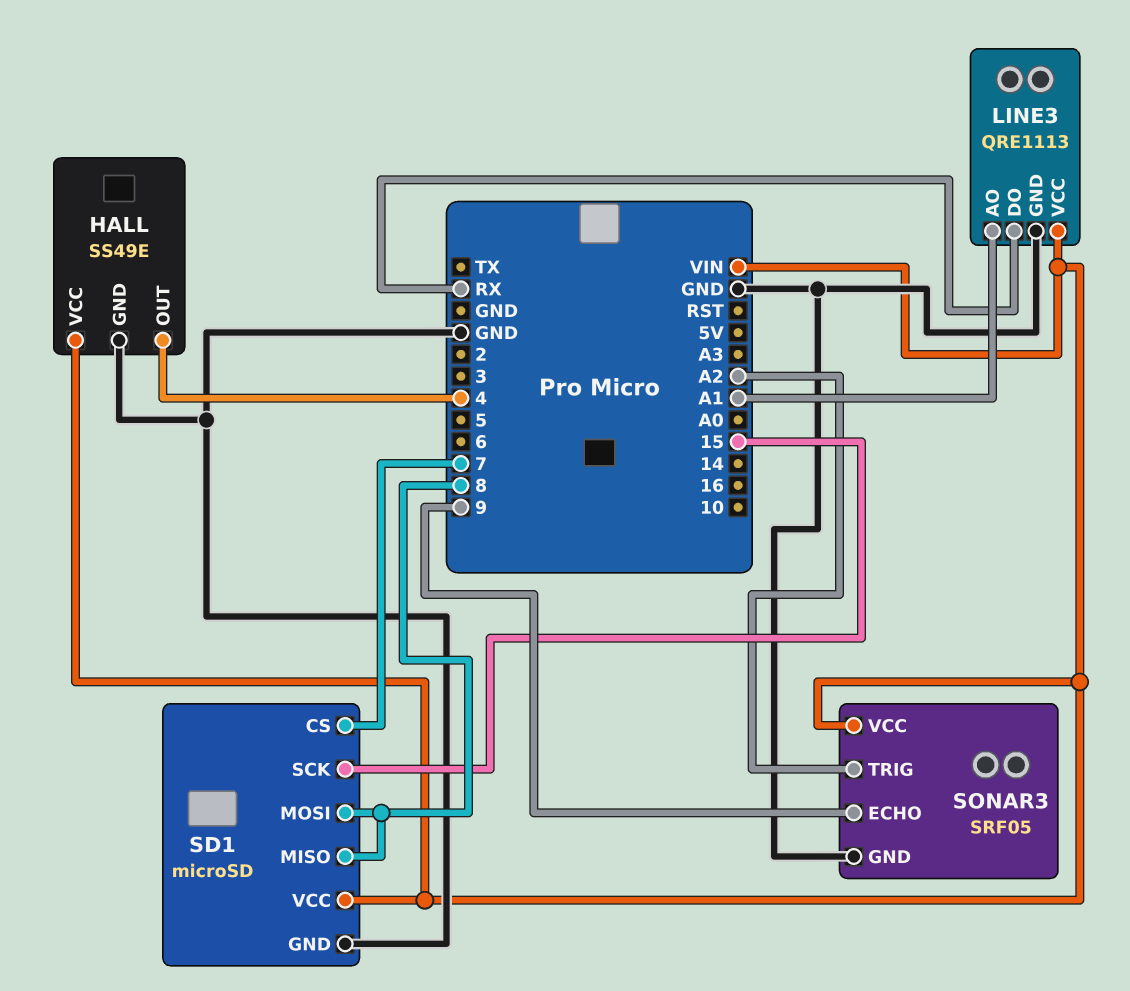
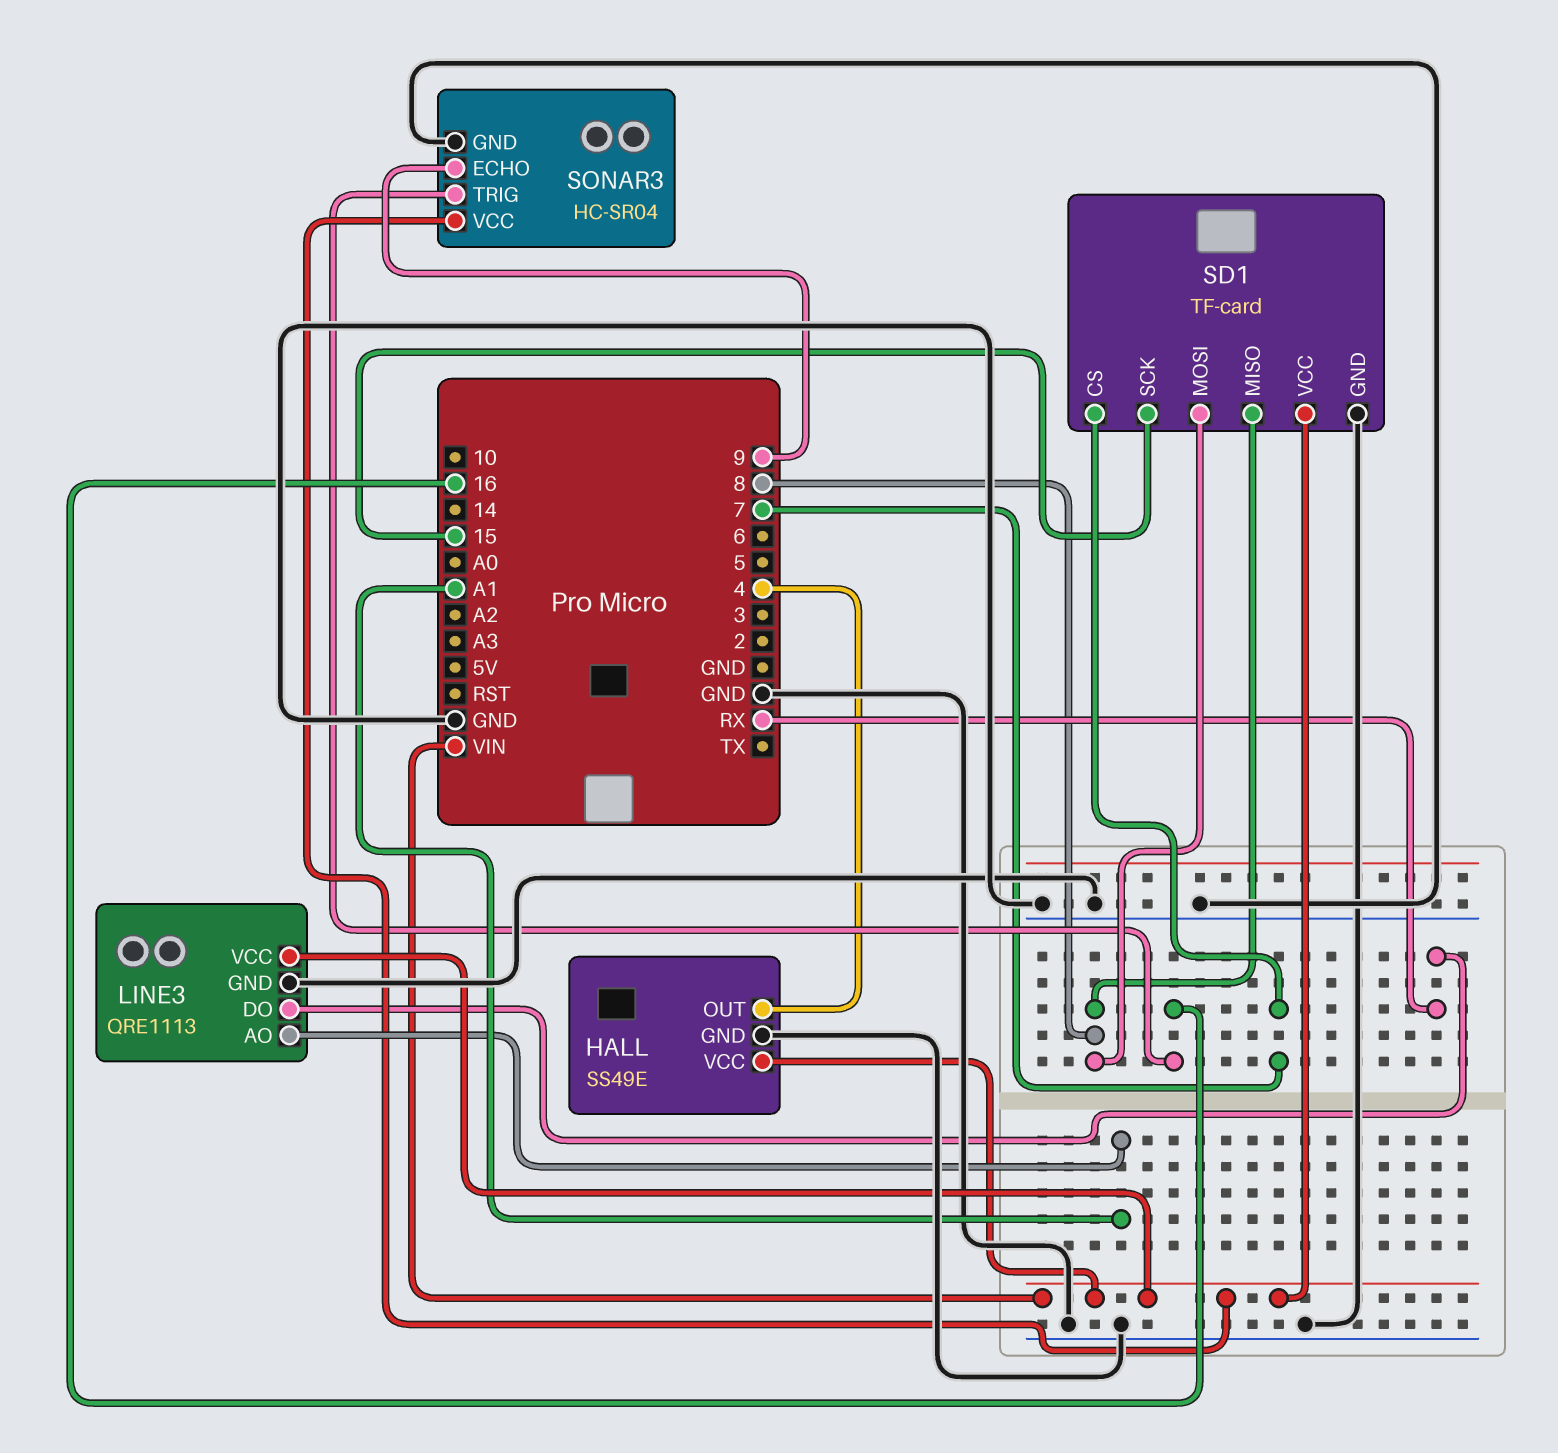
SD1: microSD -> TF-card
SONAR3: SRF05 -> HC-SR04
SONAR3 pin TRIG: A2 -> 16

